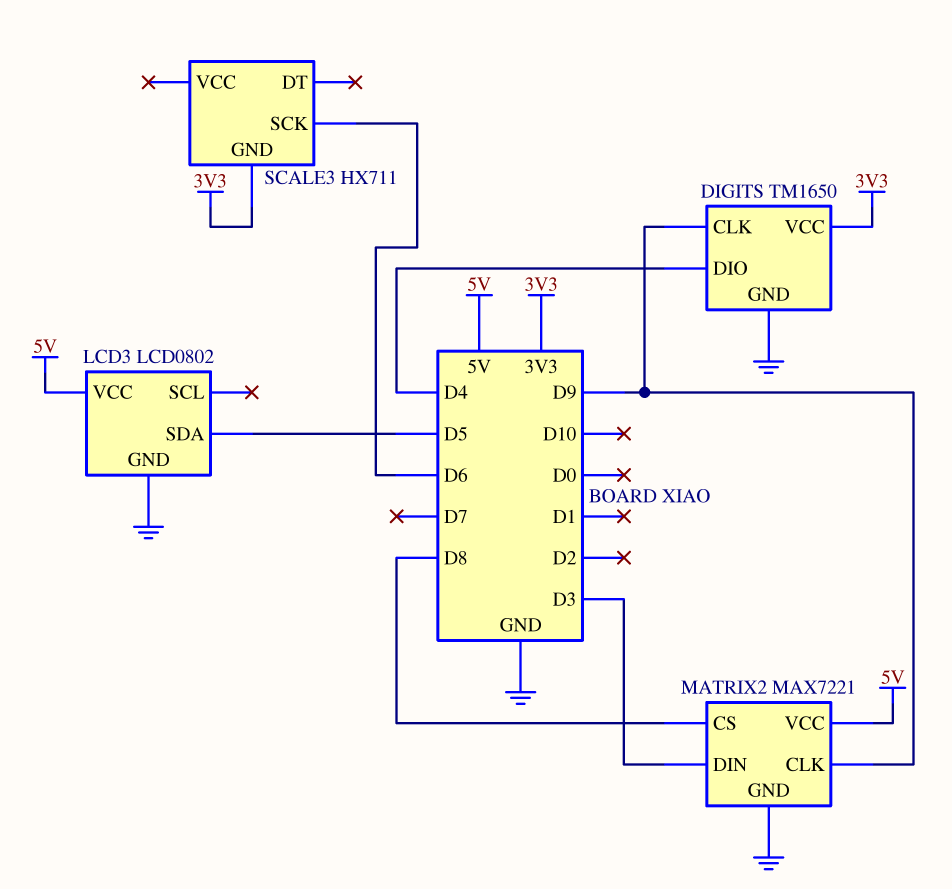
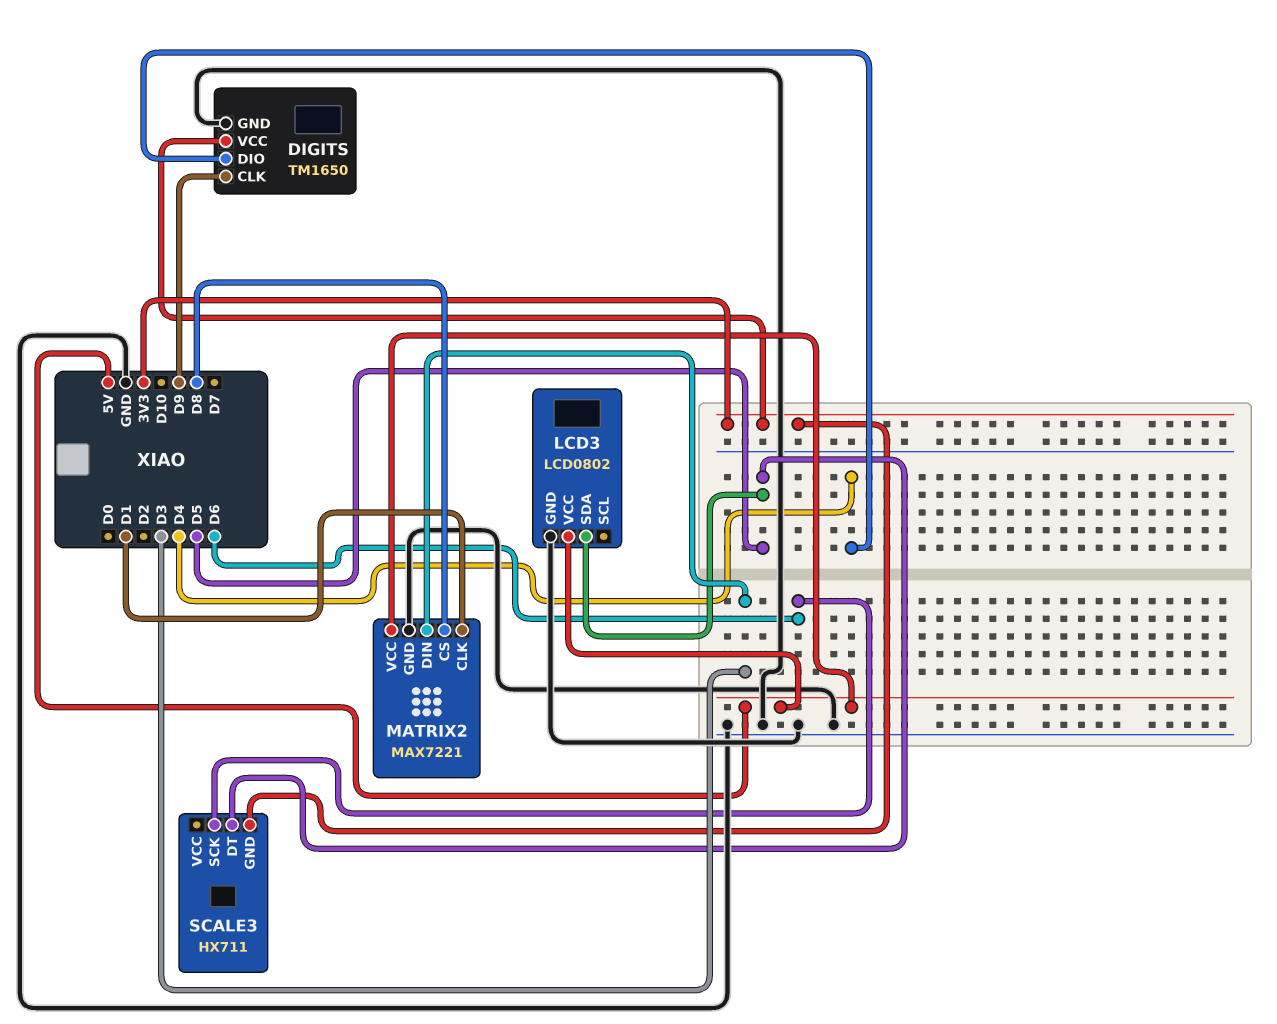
MATRIX2 pin CLK: D9 -> D1
SCALE3 pin DT: none -> D5

